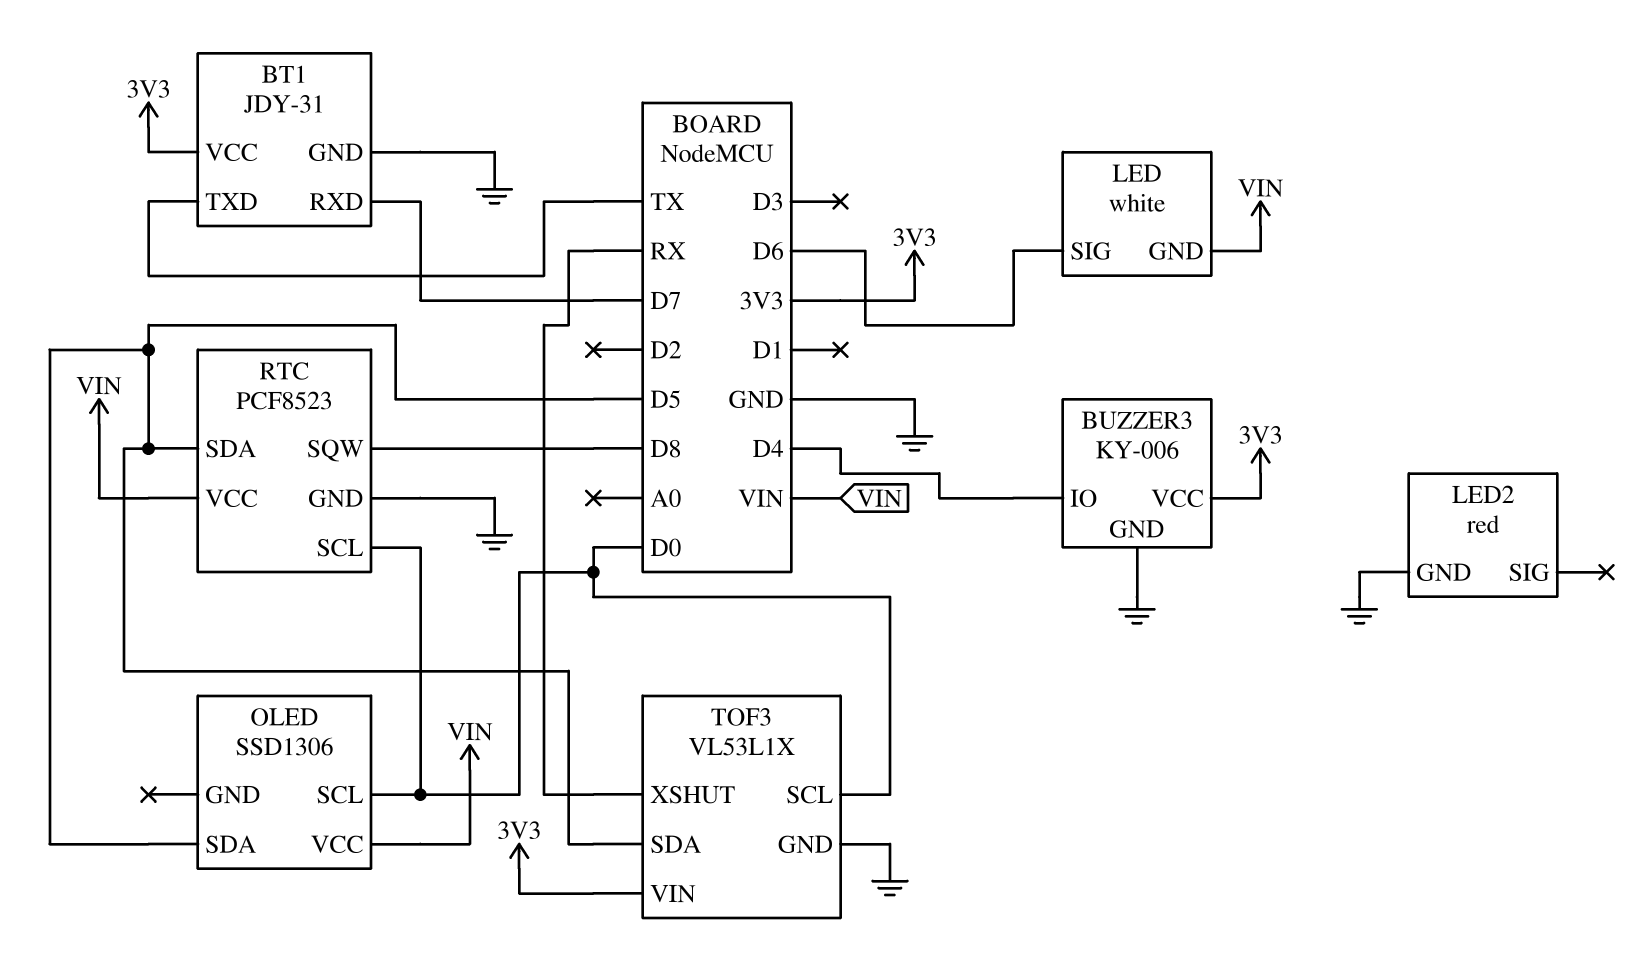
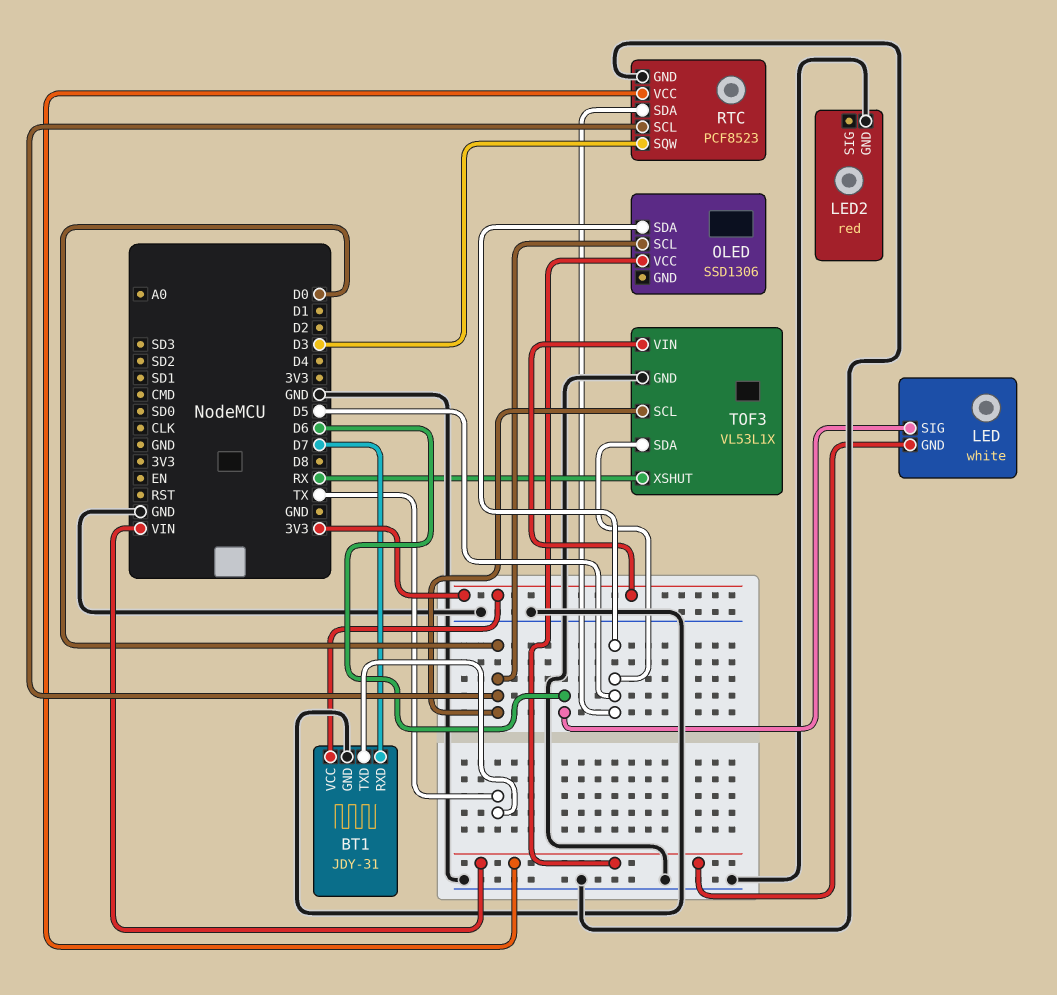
BUZZER3: KY-006 -> none
BUZZER3 pin GND: GND -> none
BUZZER3 pin IO: D4 -> none
BUZZER3 pin VCC: 3V3 -> none
RTC pin SQW: D8 -> D3

